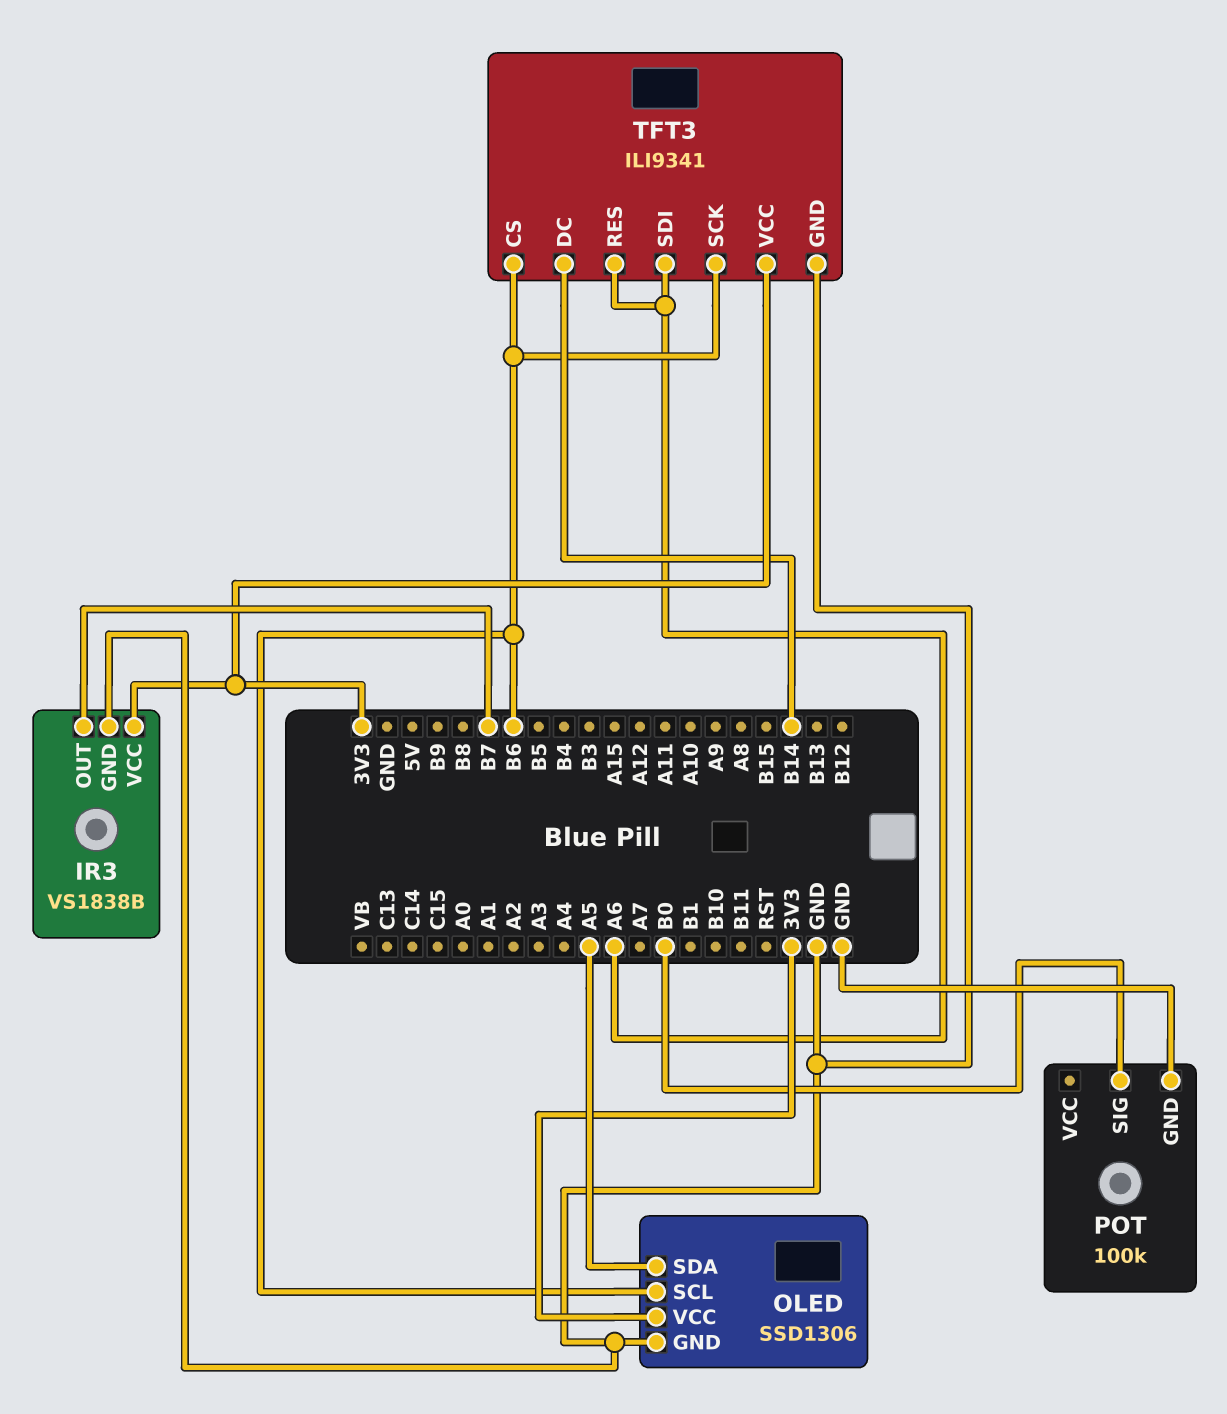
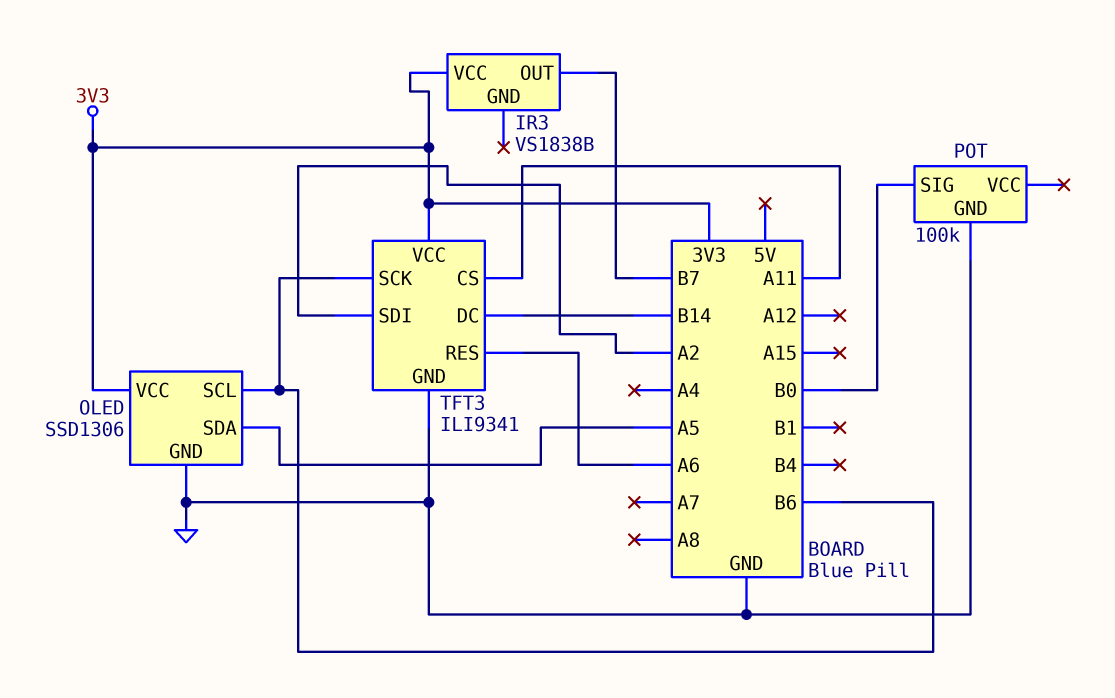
IR3 pin GND: GND -> none
TFT3 pin CS: B6 -> A11
TFT3 pin SDI: A6 -> A2

